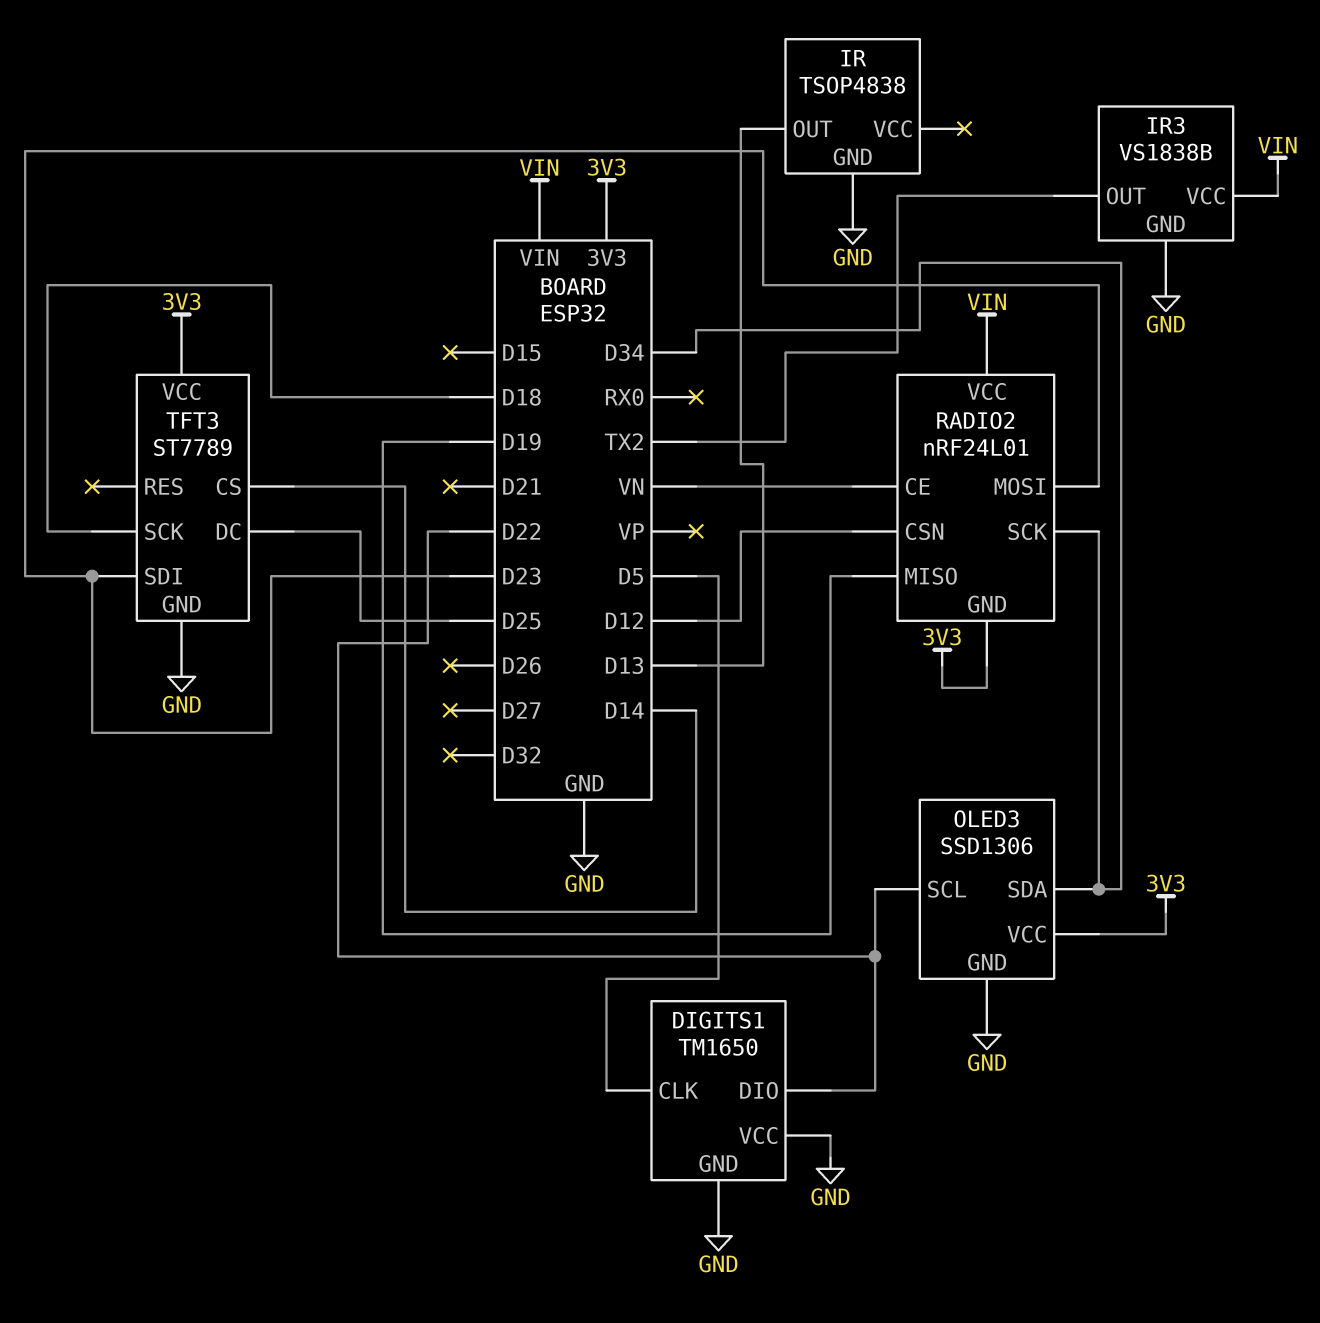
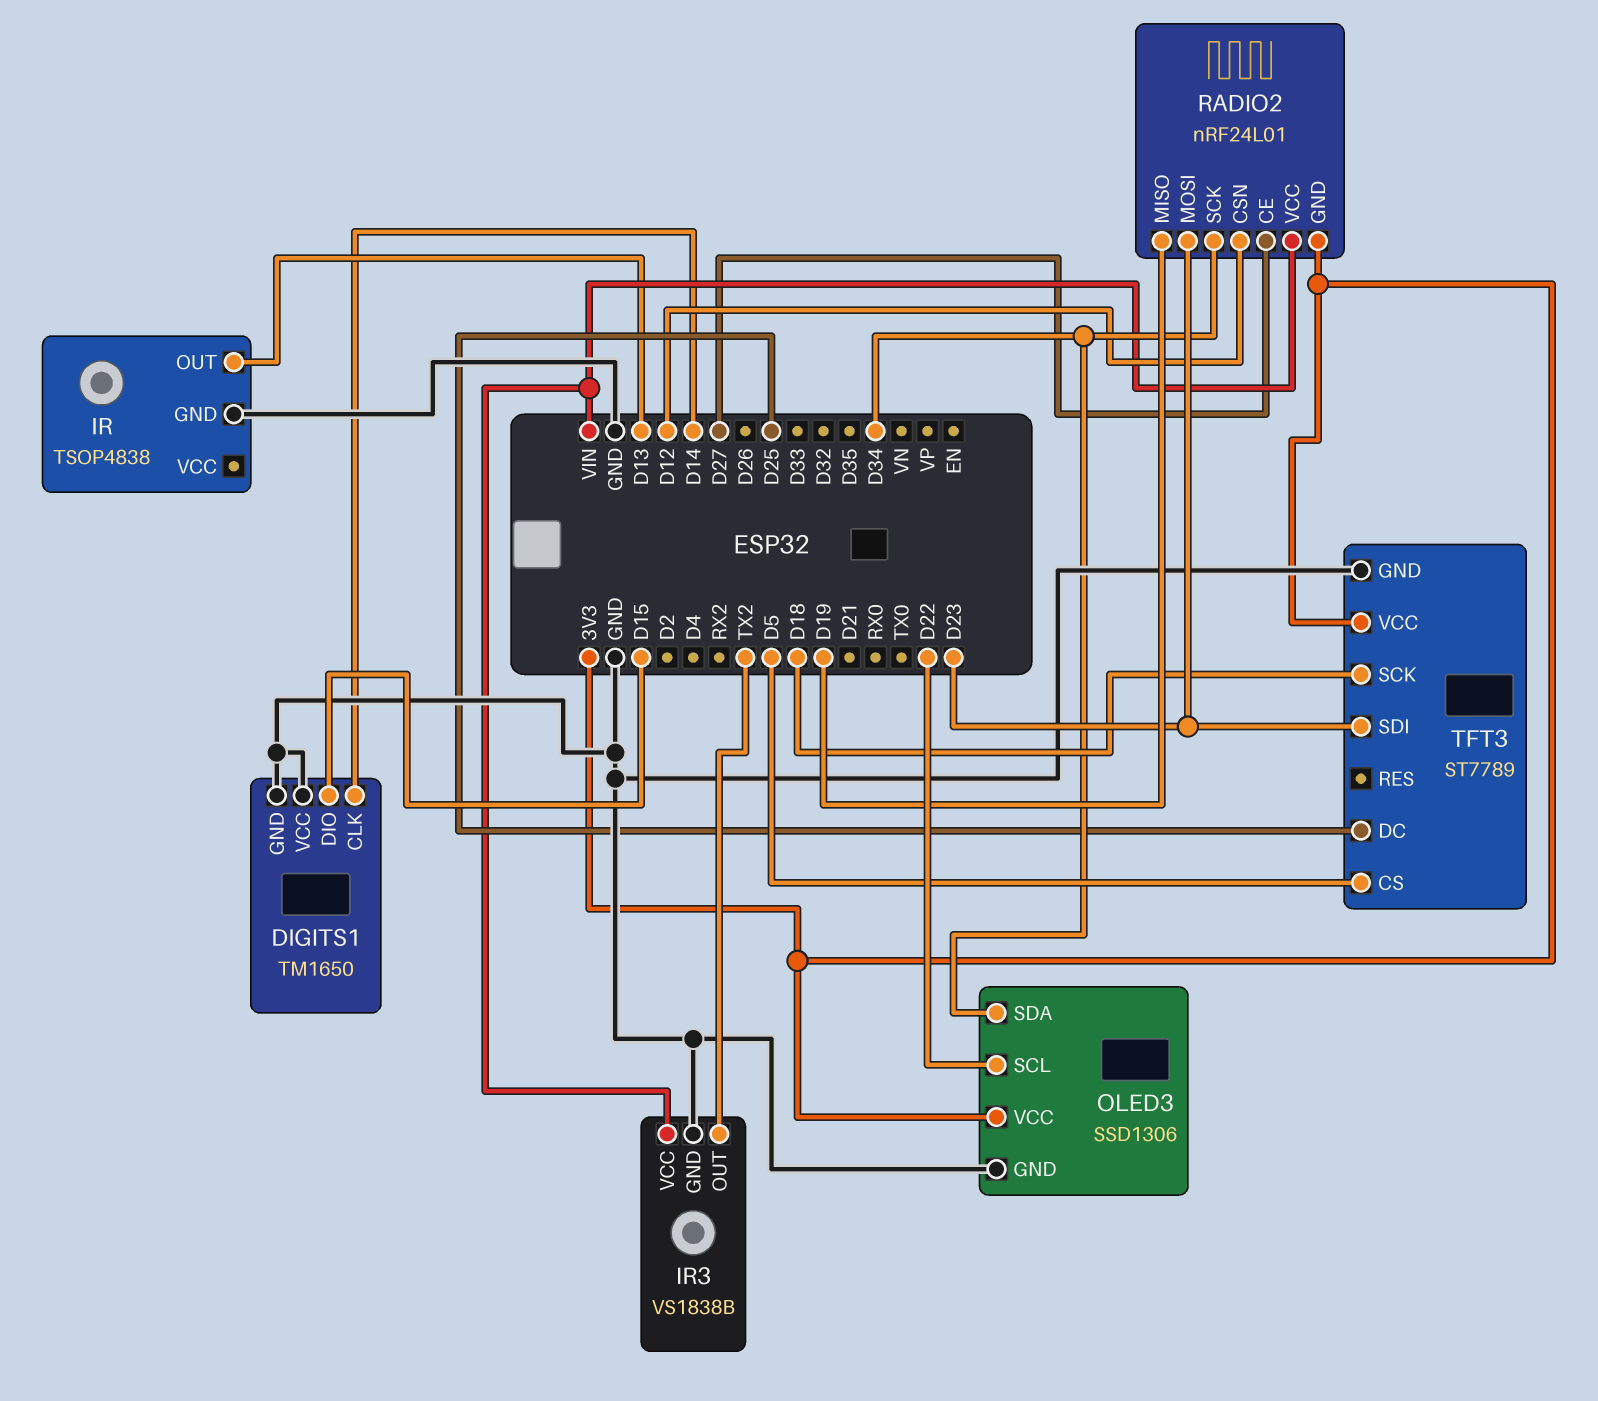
DIGITS1 pin CLK: D5 -> D14
DIGITS1 pin DIO: D22 -> D15
RADIO2 pin CE: VN -> D27
TFT3 pin CS: D14 -> D5

